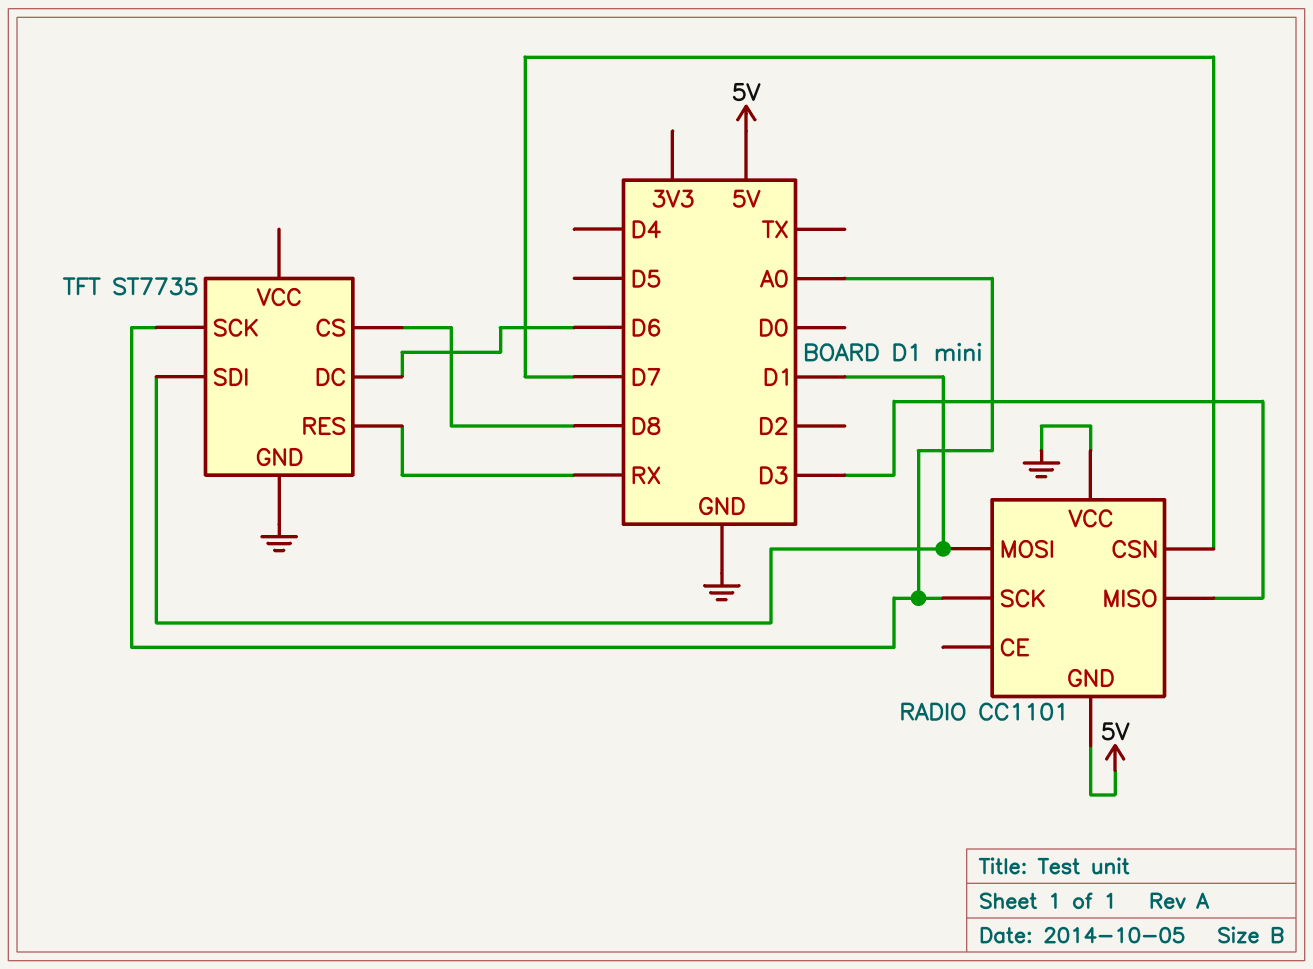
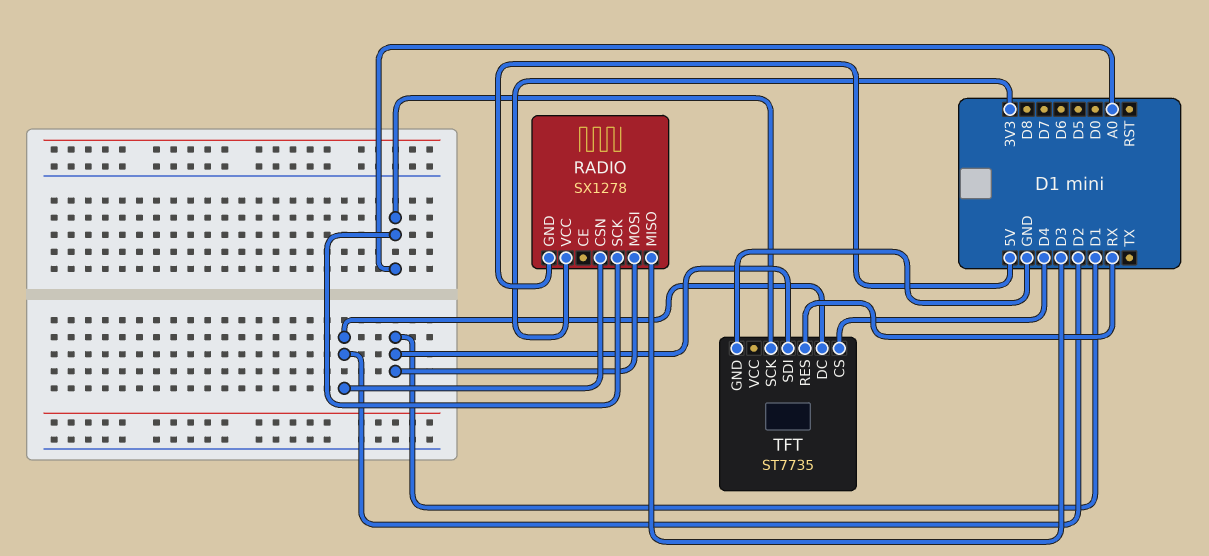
RADIO: CC1101 -> SX1278
RADIO pin CSN: D7 -> D2
RADIO pin VCC: GND -> 3V3
TFT pin CS: D8 -> D4
TFT pin DC: D6 -> D2

